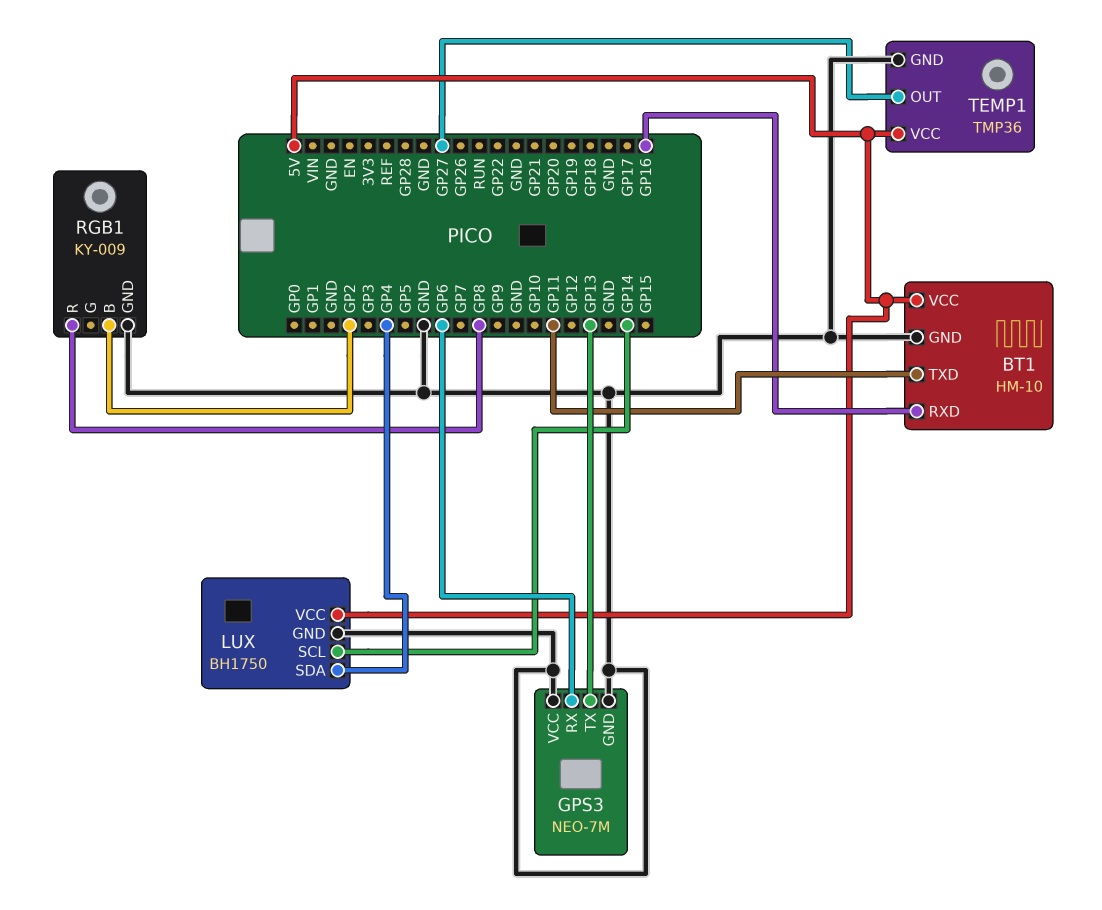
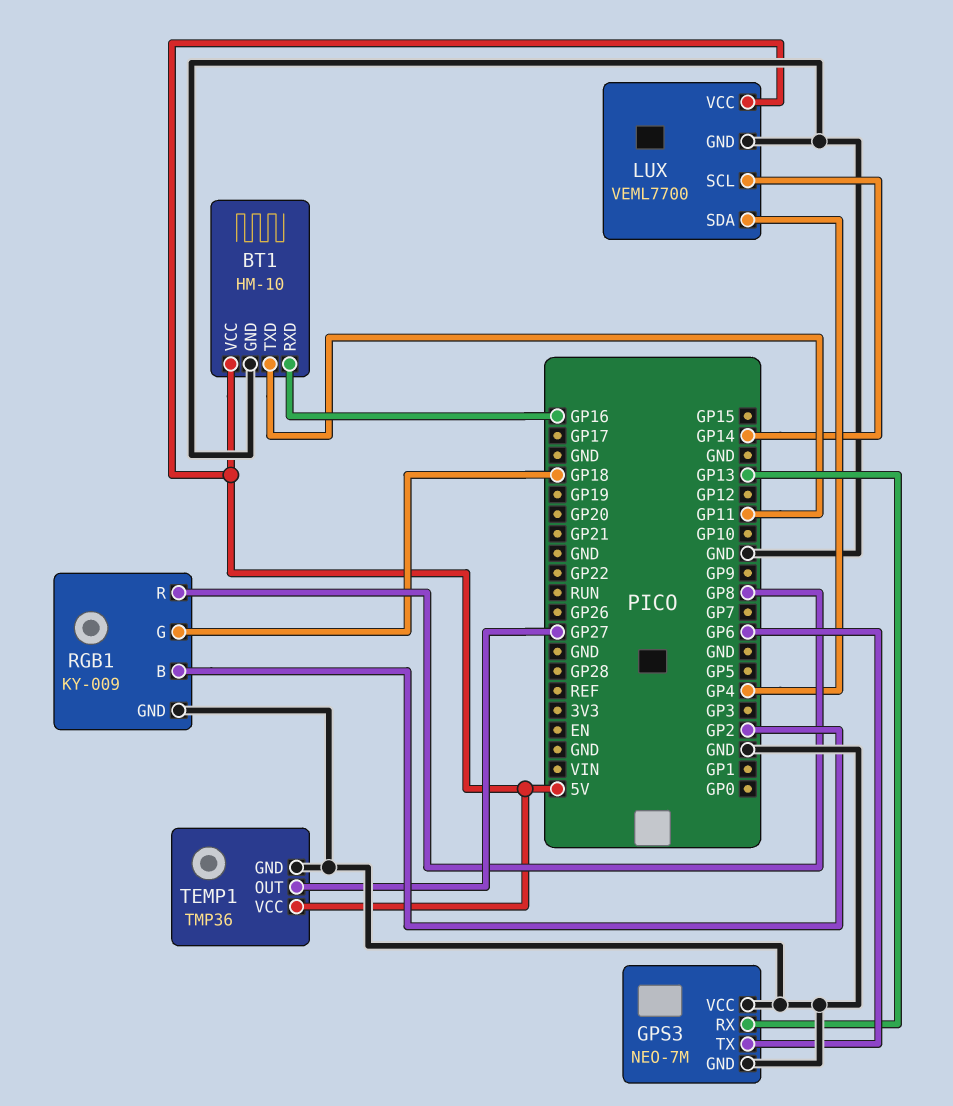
GPS3 pin RX: GP6 -> GP13
GPS3 pin TX: GP13 -> GP6
LUX: BH1750 -> VEML7700
RGB1 pin G: none -> GP18

